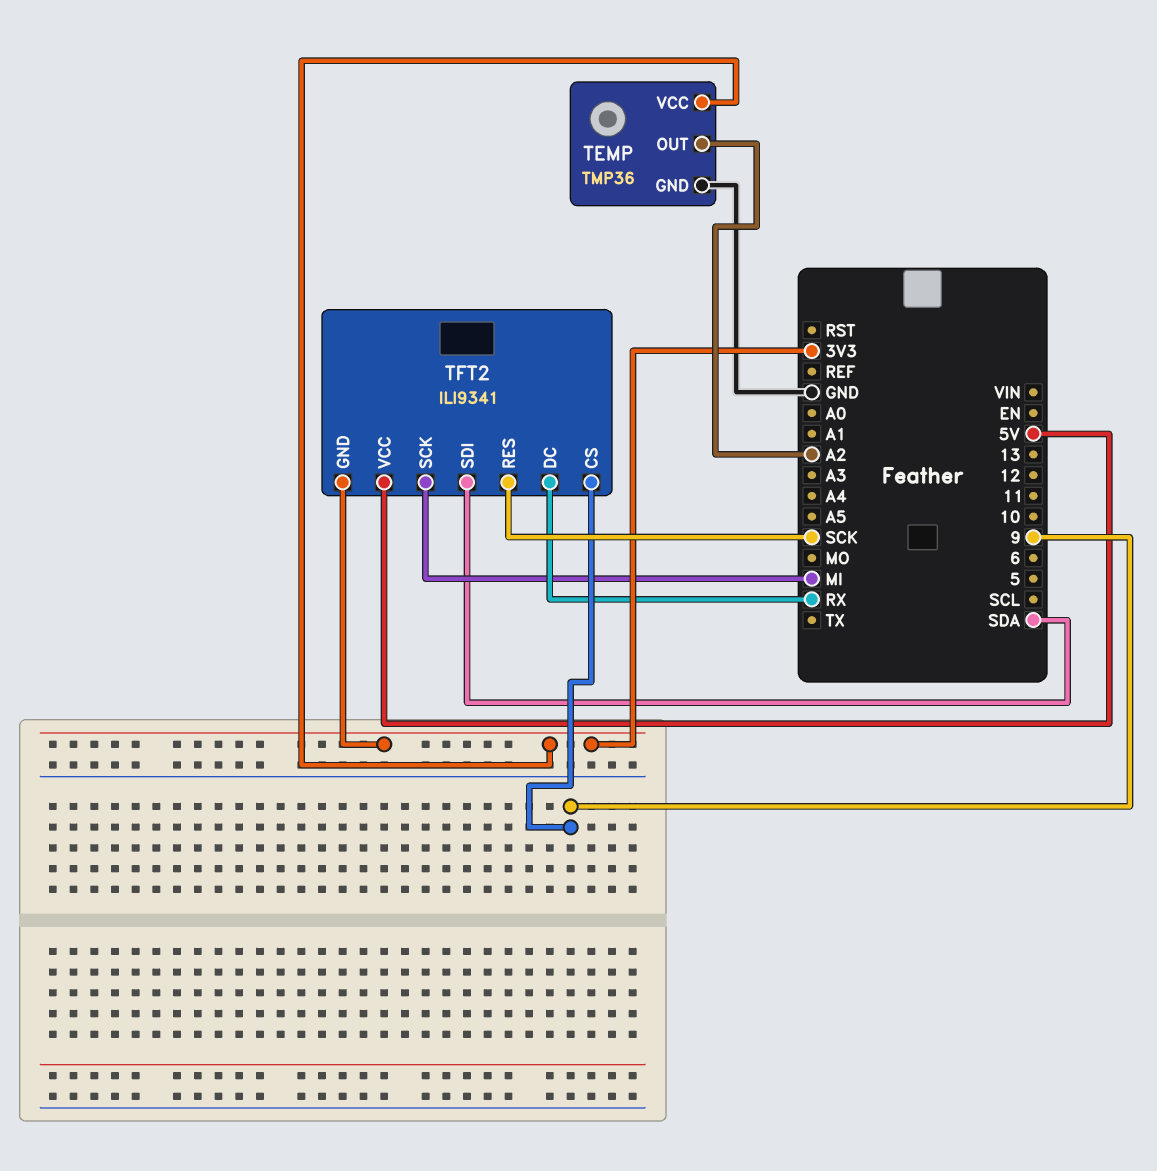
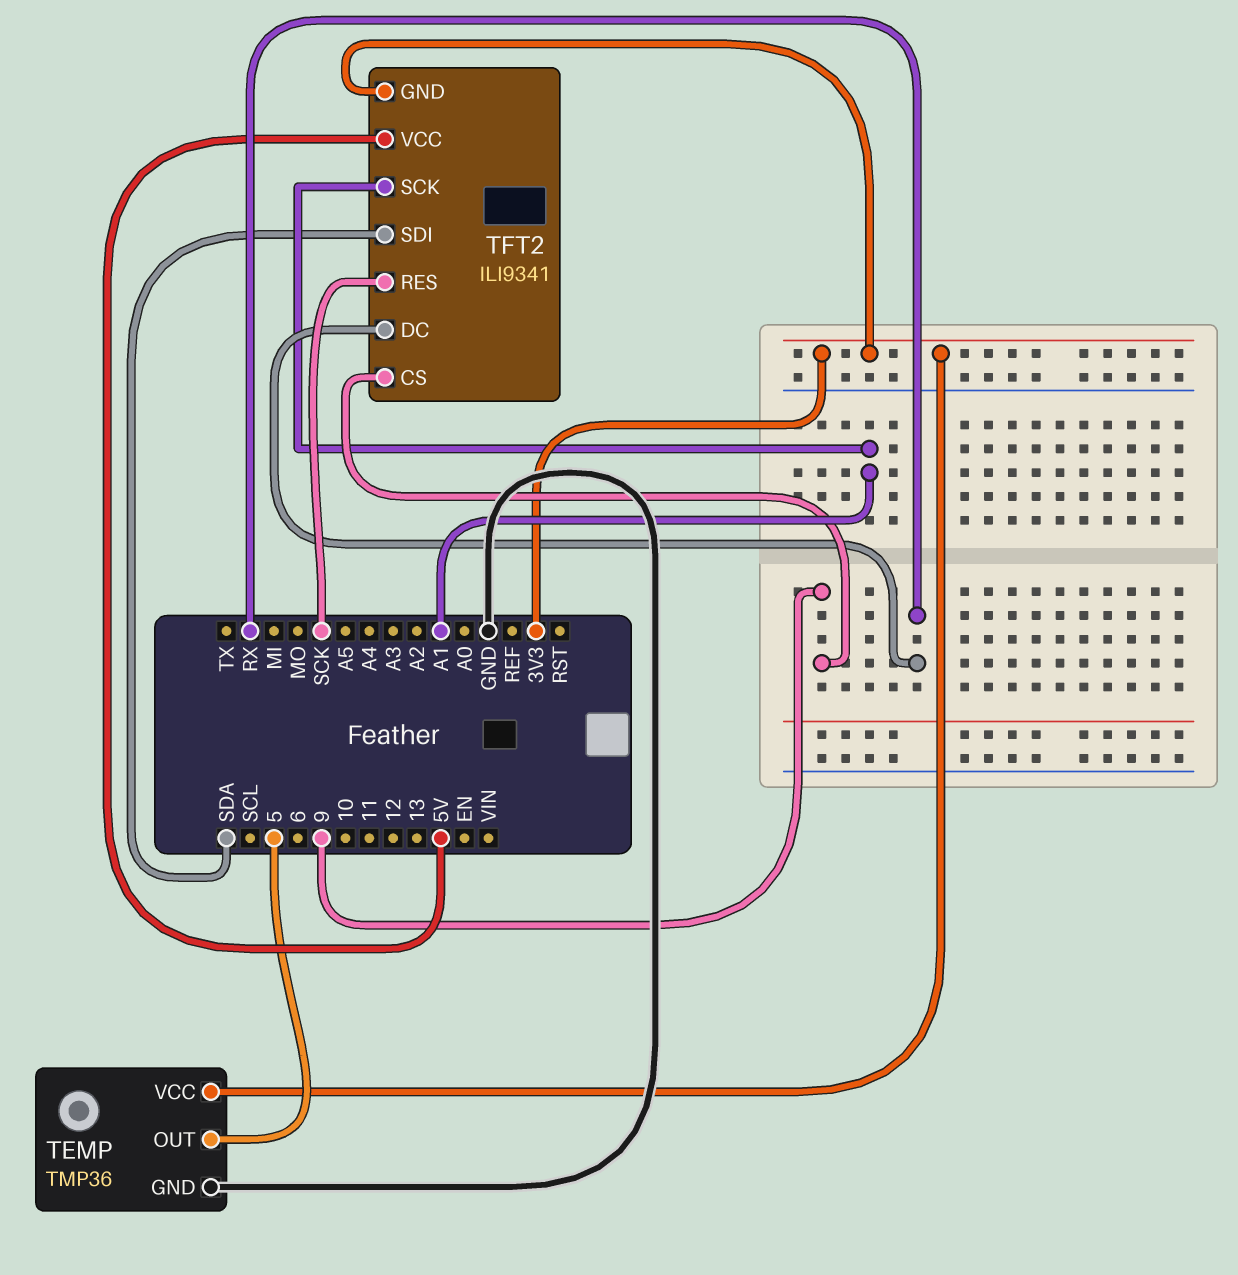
TEMP pin OUT: A2 -> 5
TFT2 pin SCK: MI -> A1

